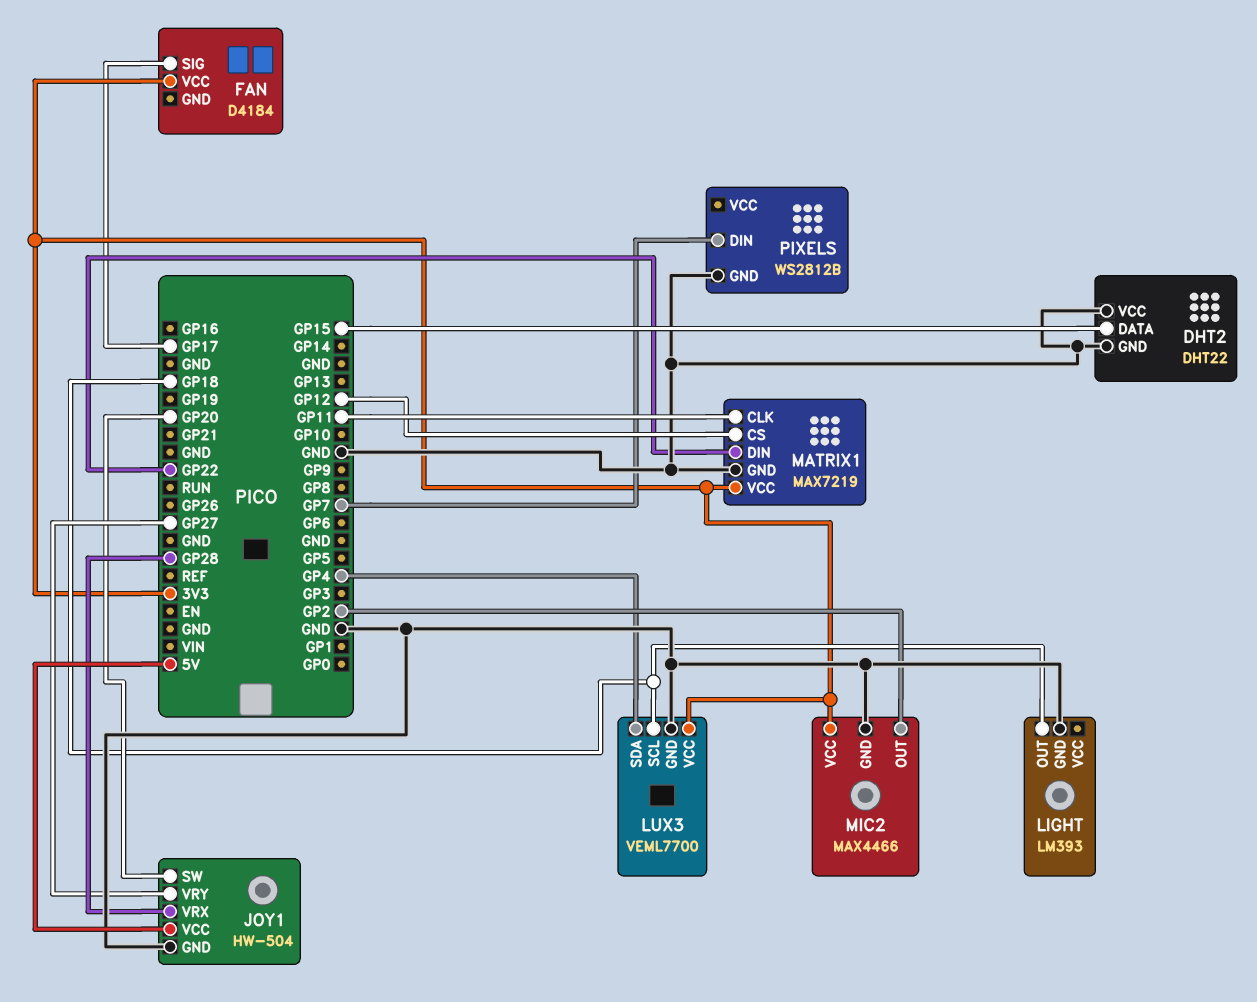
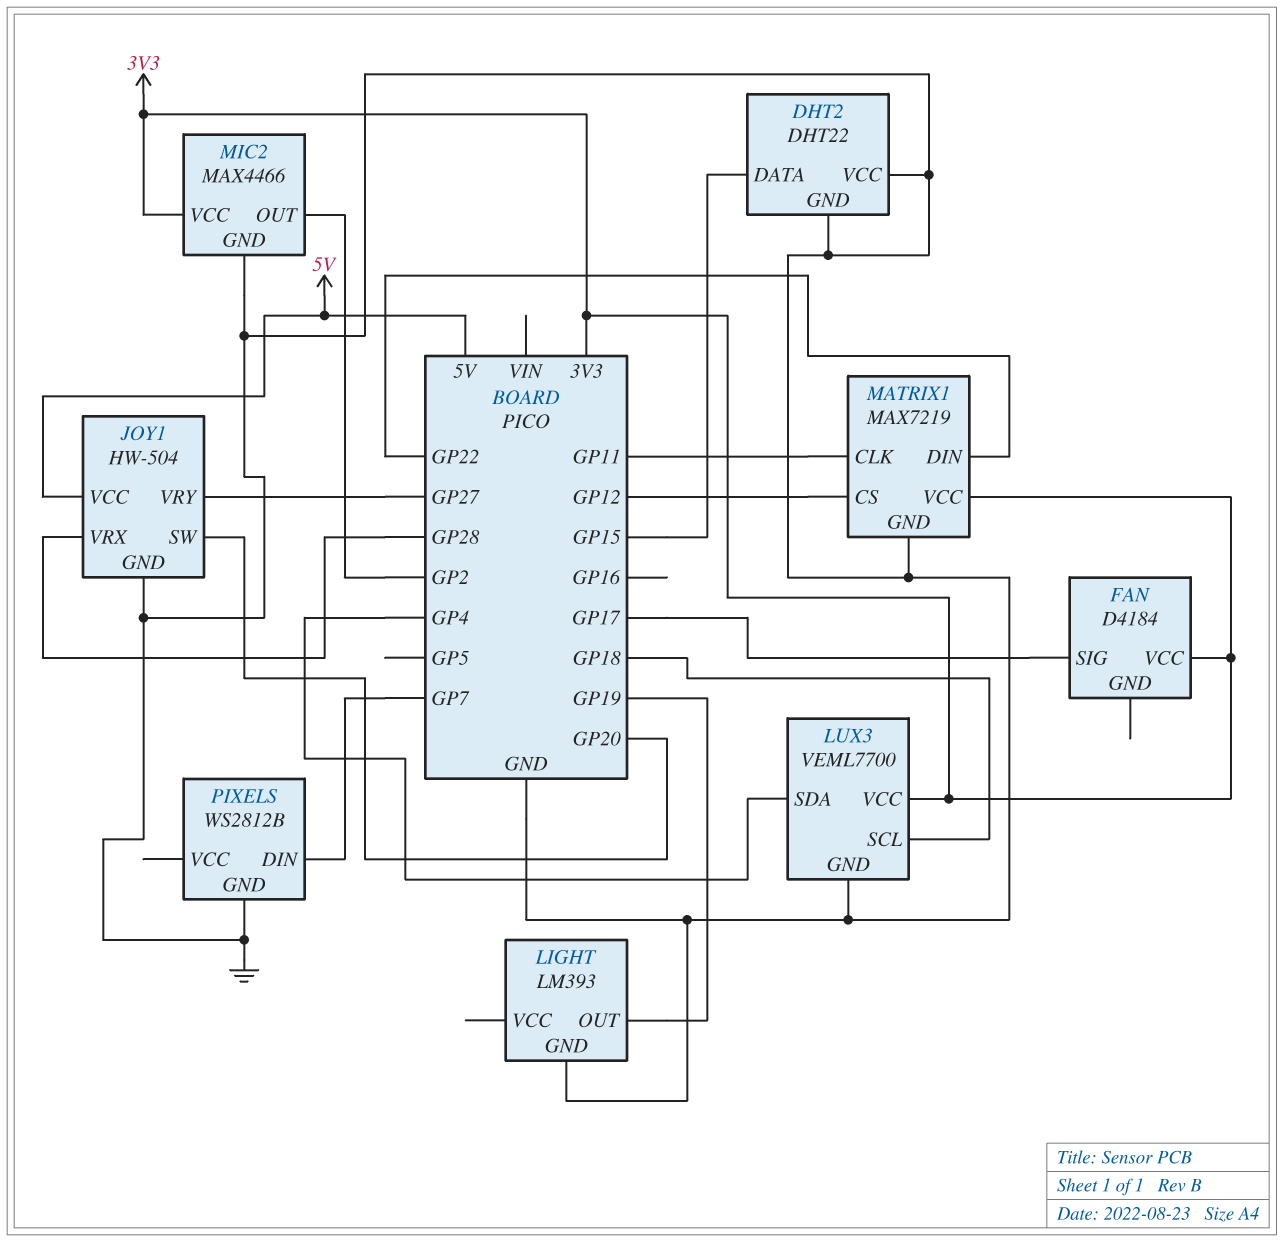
LIGHT pin OUT: GP18 -> GP19

